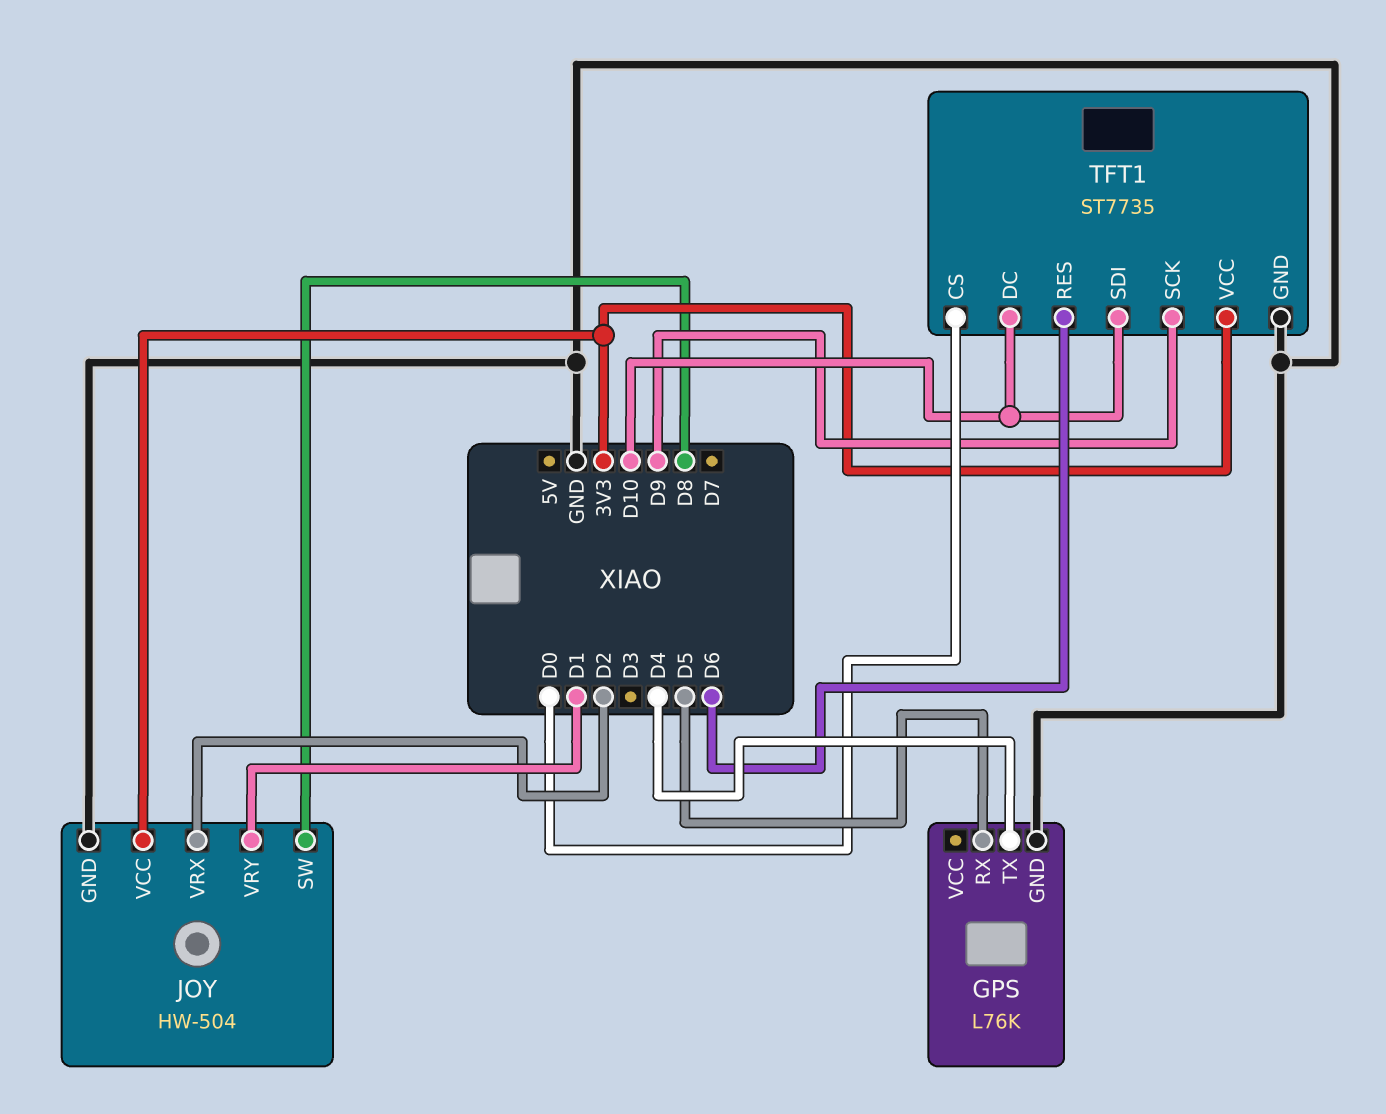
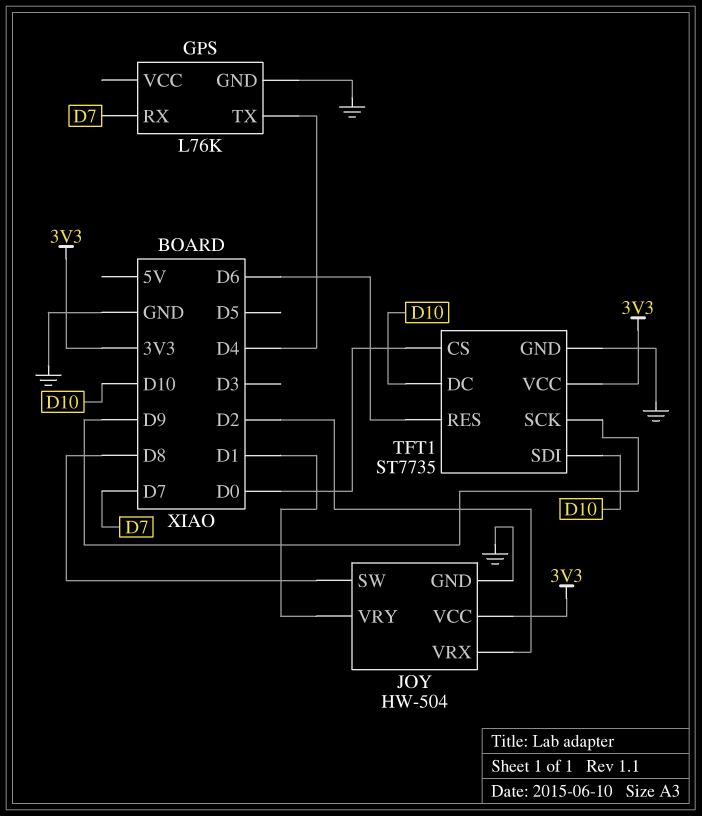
GPS pin RX: D5 -> D7

